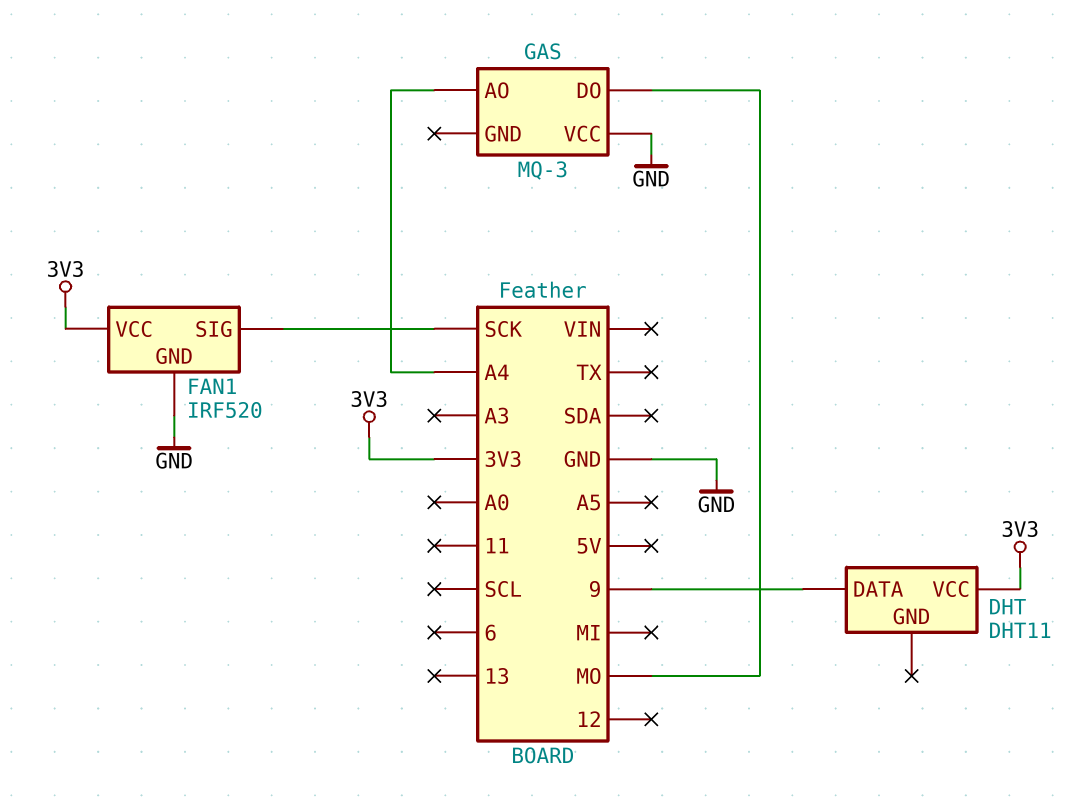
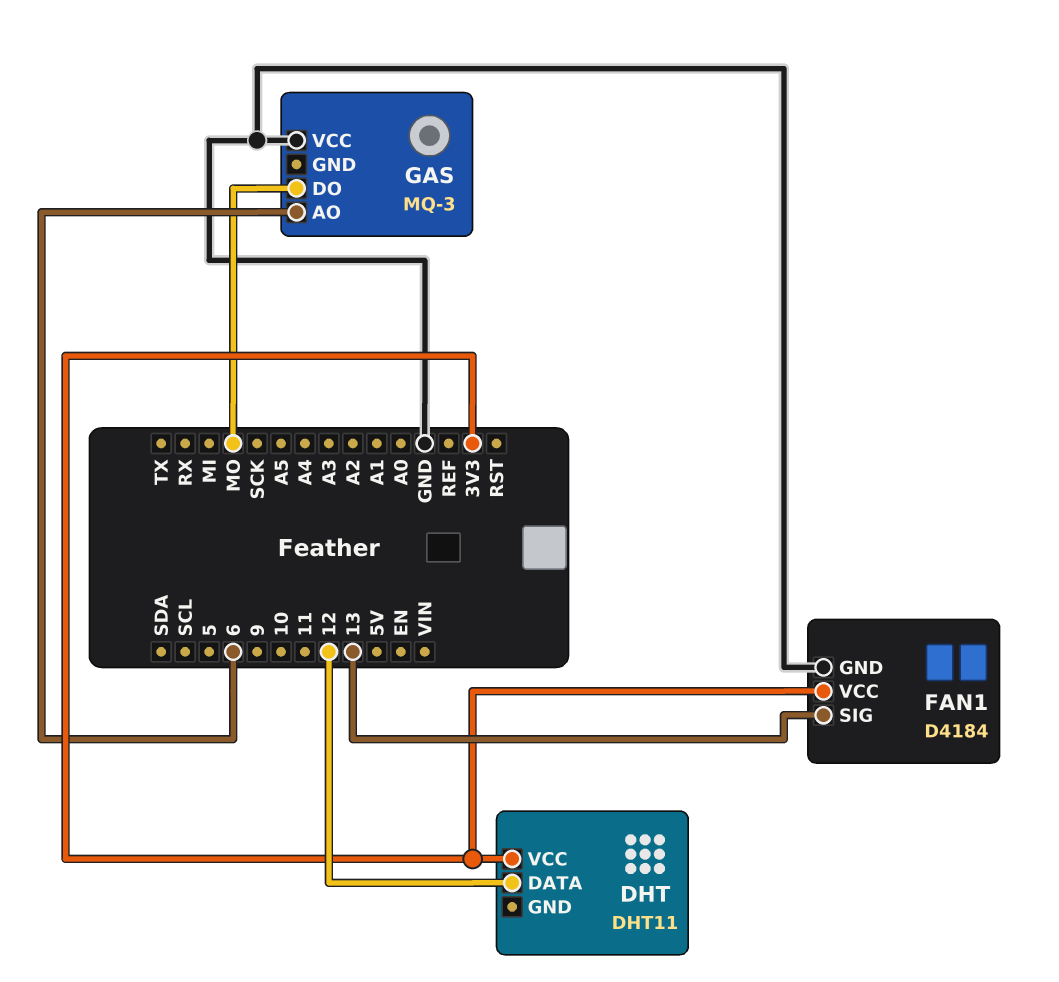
DHT pin DATA: 9 -> 12
FAN1: IRF520 -> D4184
FAN1 pin SIG: SCK -> 13
GAS pin AO: A4 -> 6

